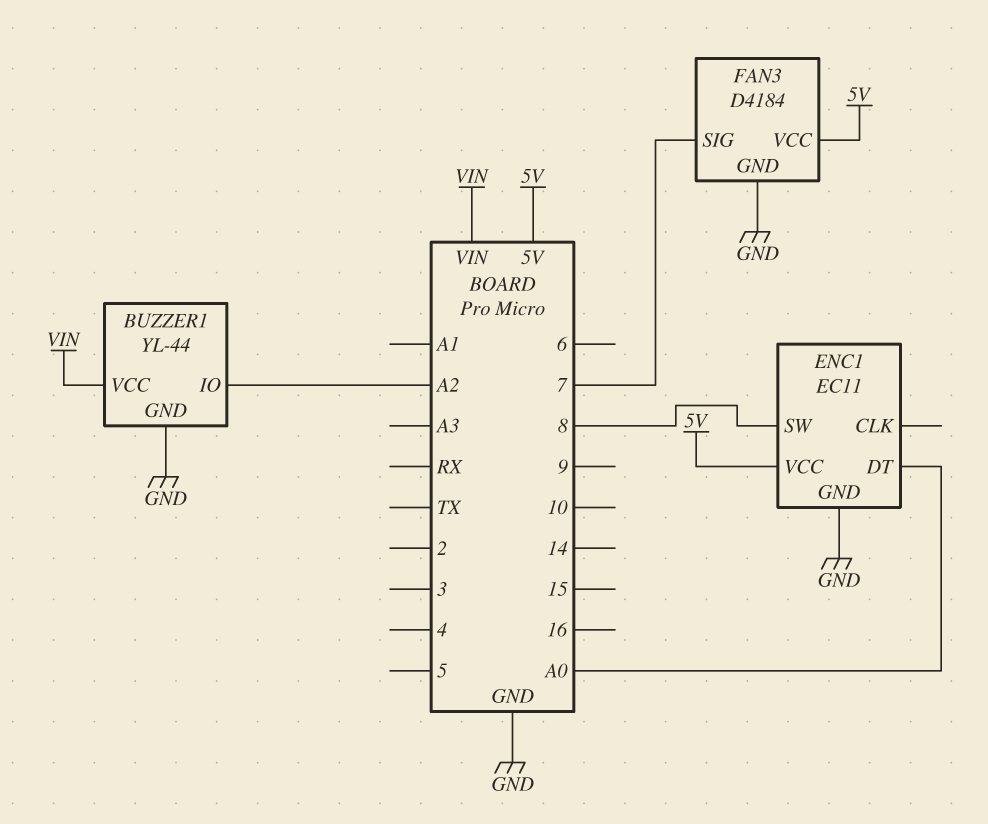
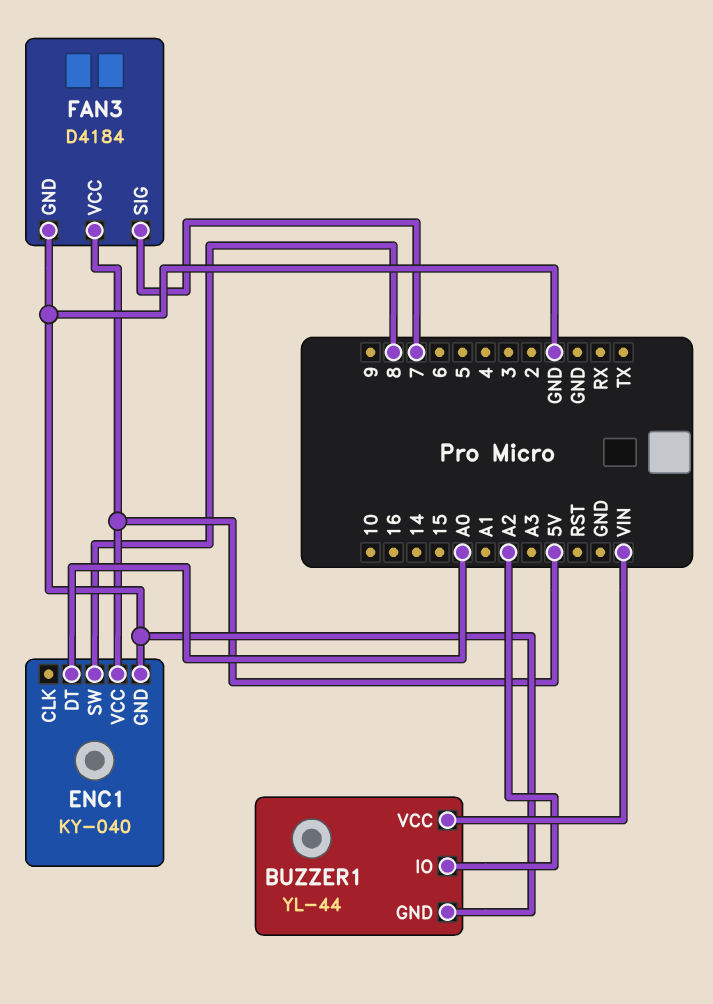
ENC1: EC11 -> KY-040

